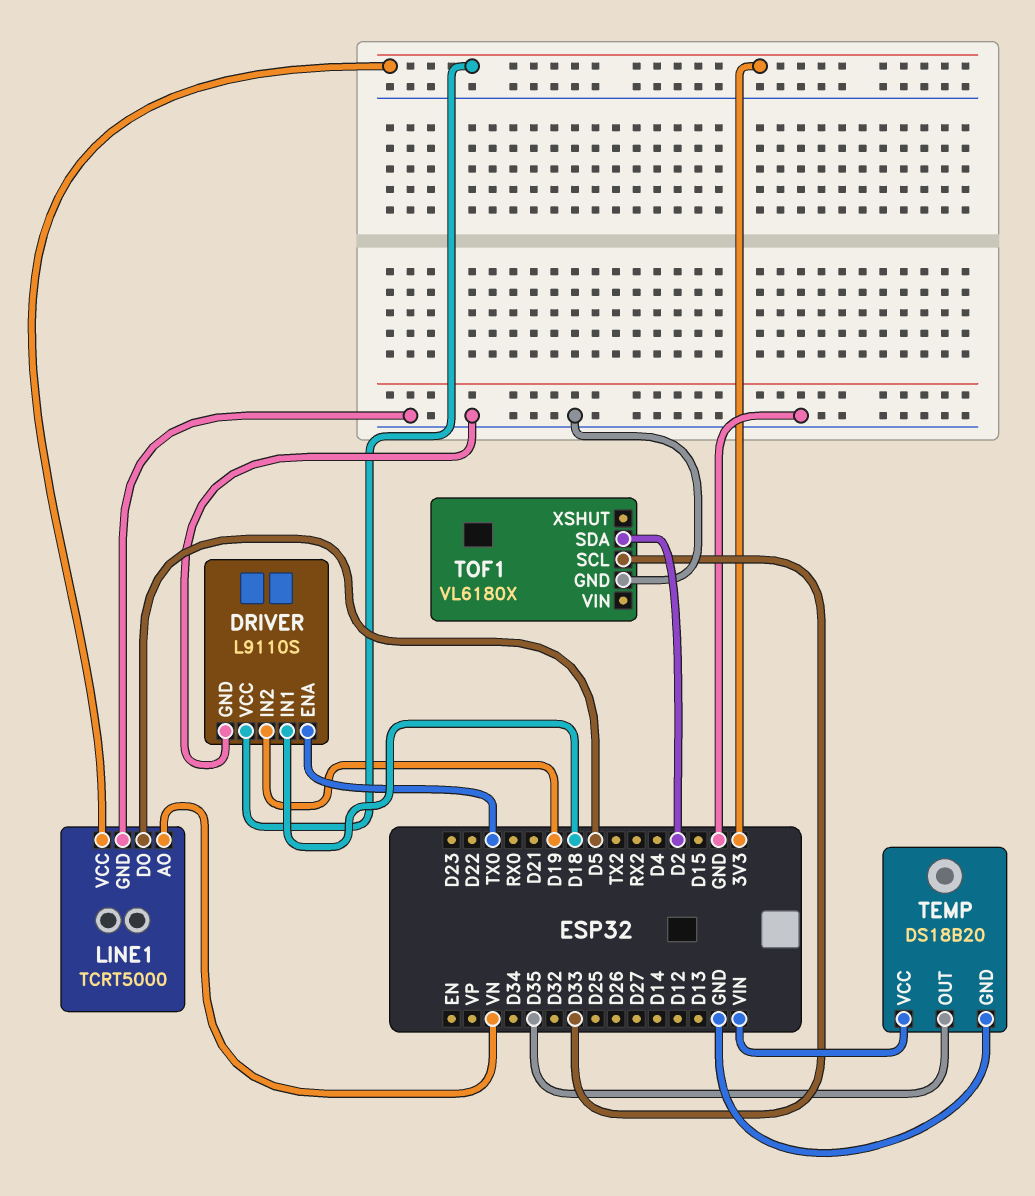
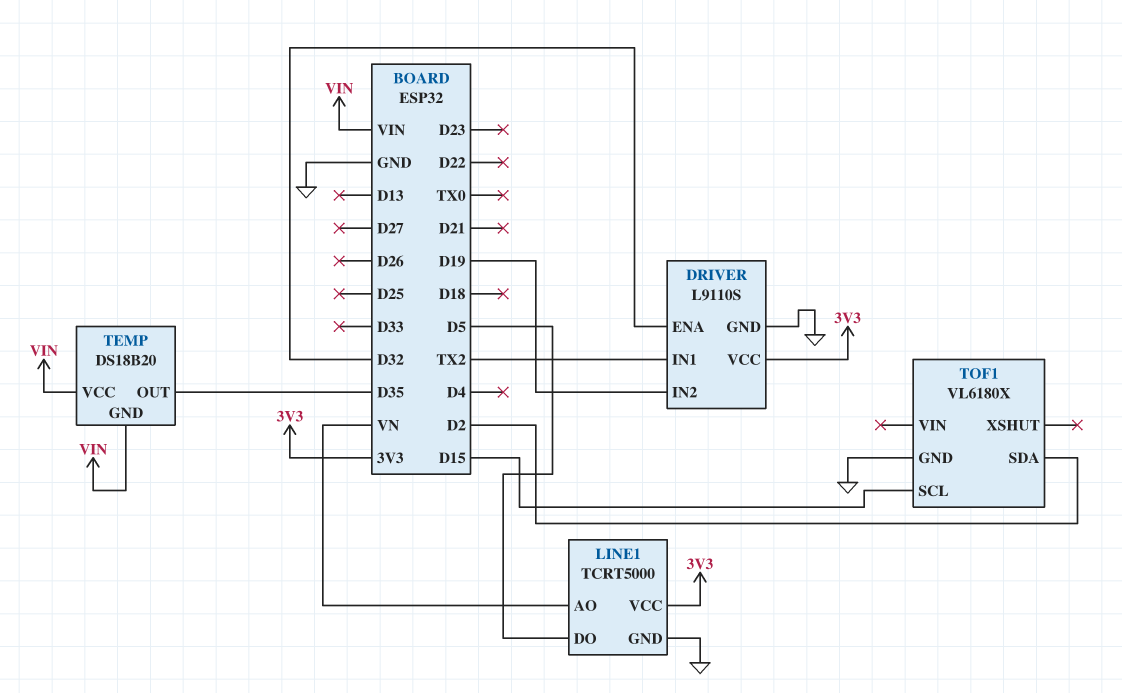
DRIVER pin ENA: TX0 -> D32
DRIVER pin IN1: D18 -> TX2
TEMP pin GND: GND -> VIN
TOF1 pin SCL: D33 -> D15

